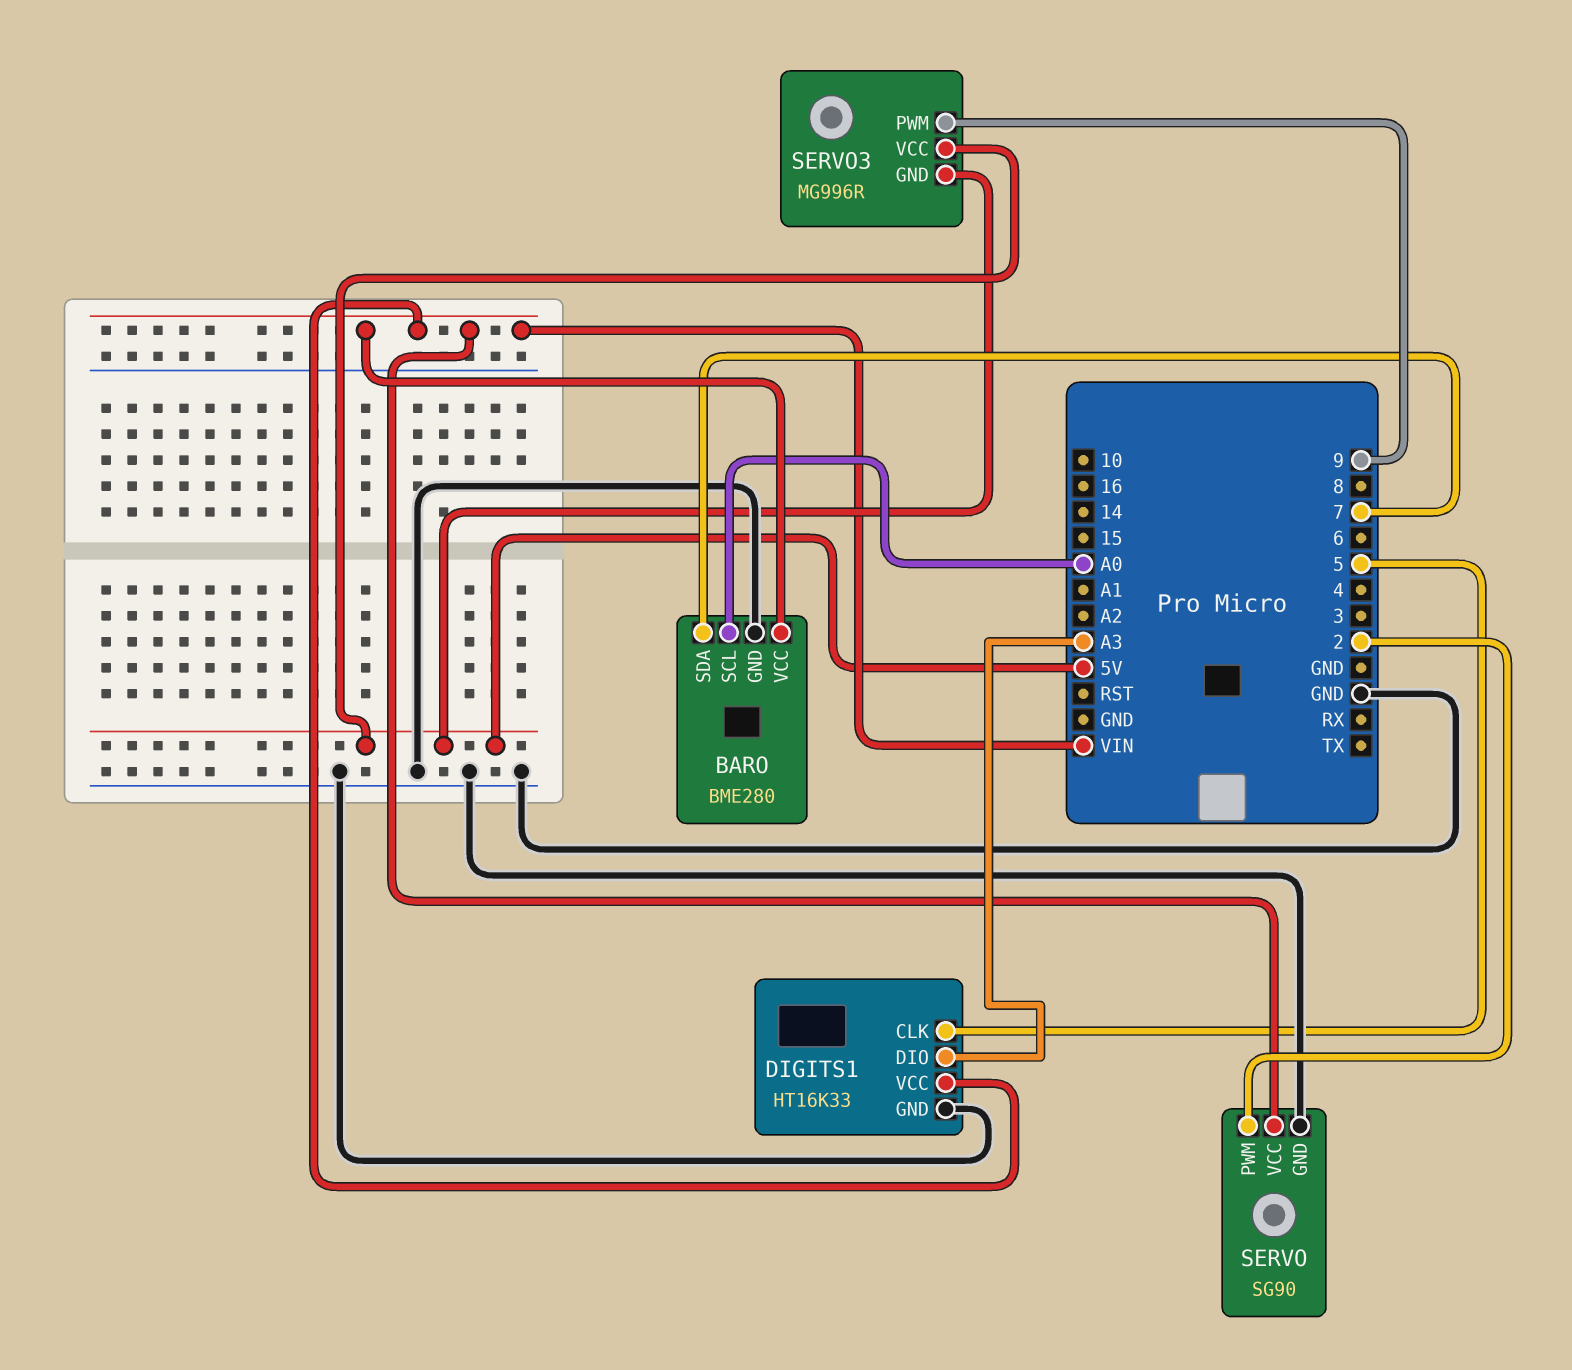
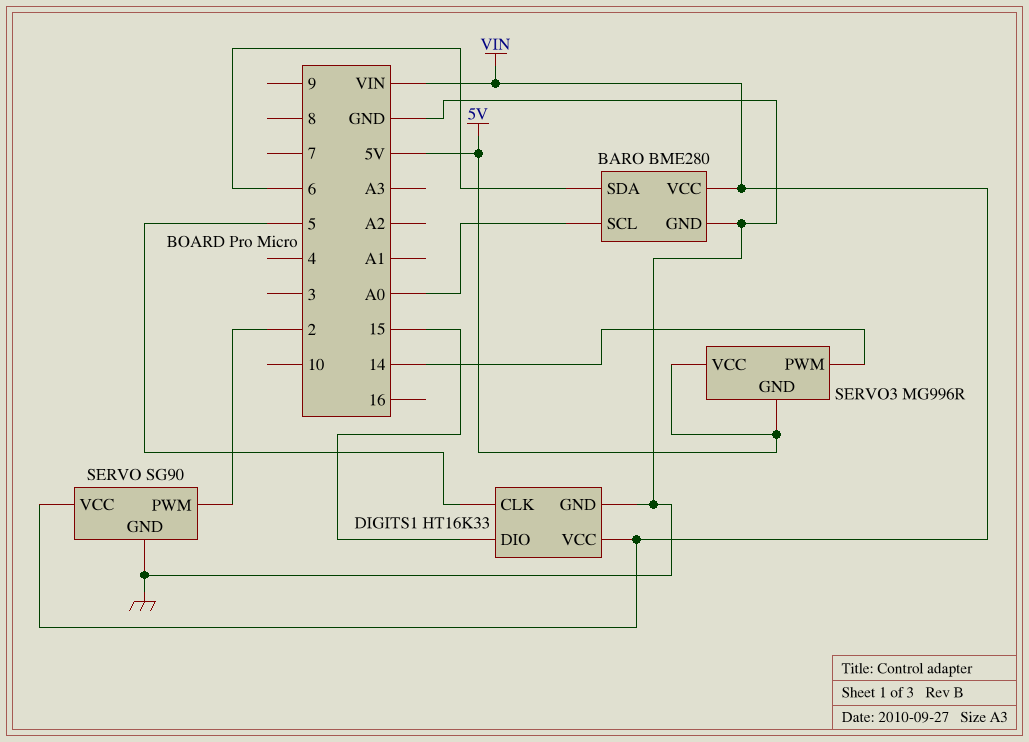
BARO pin SDA: 7 -> 6
DIGITS1 pin DIO: A3 -> 15
SERVO3 pin PWM: 9 -> 14

